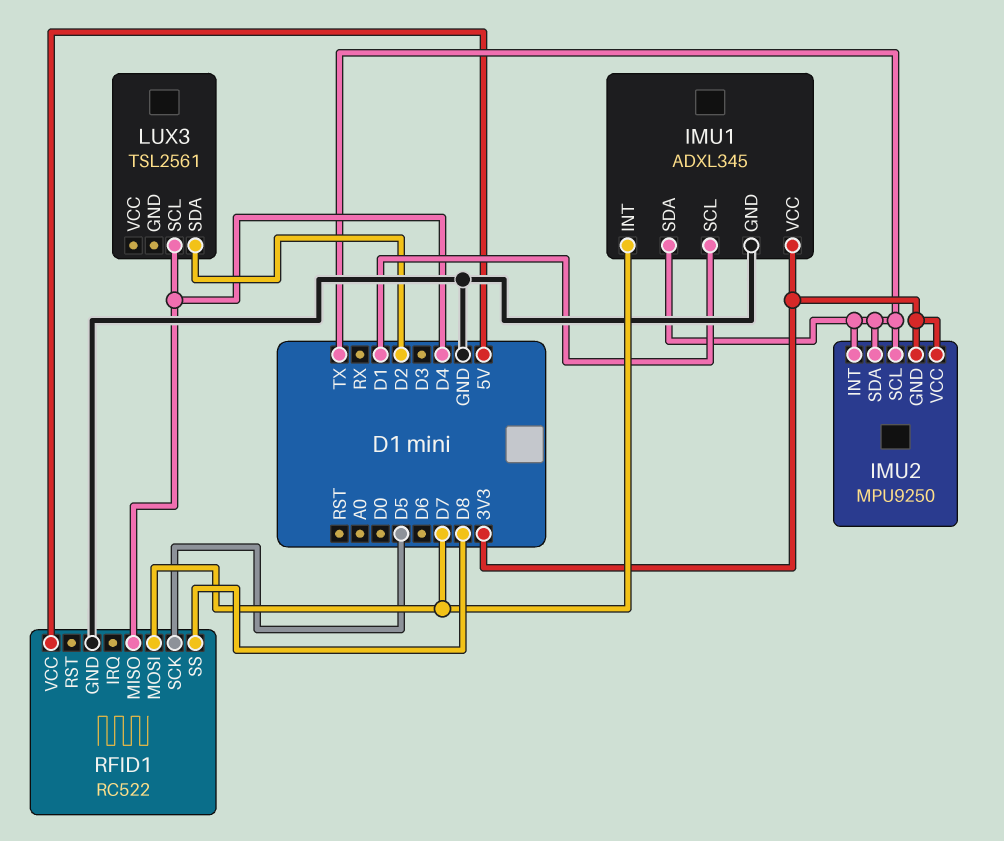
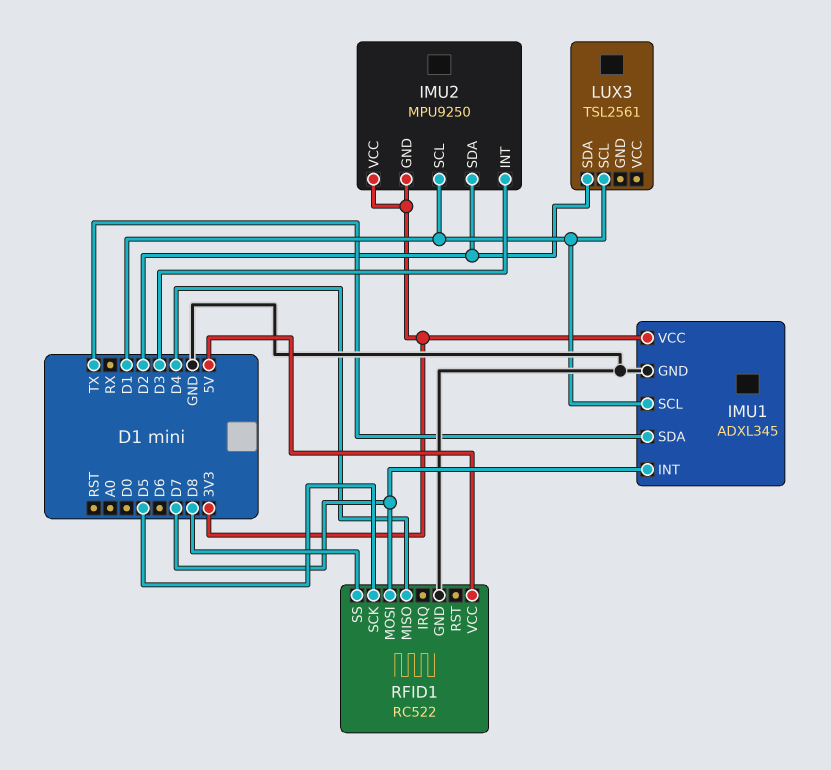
IMU2 pin INT: TX -> D3
IMU2 pin SCL: TX -> D1
IMU2 pin SDA: TX -> D2
LUX3 pin SCL: D4 -> D1

